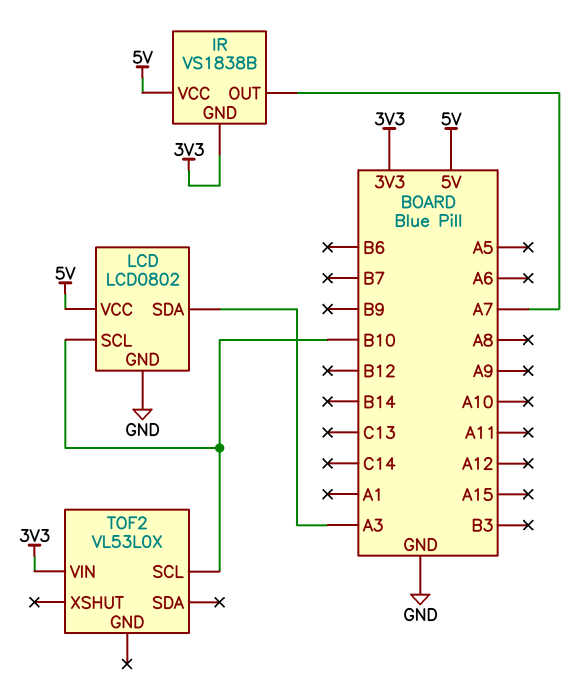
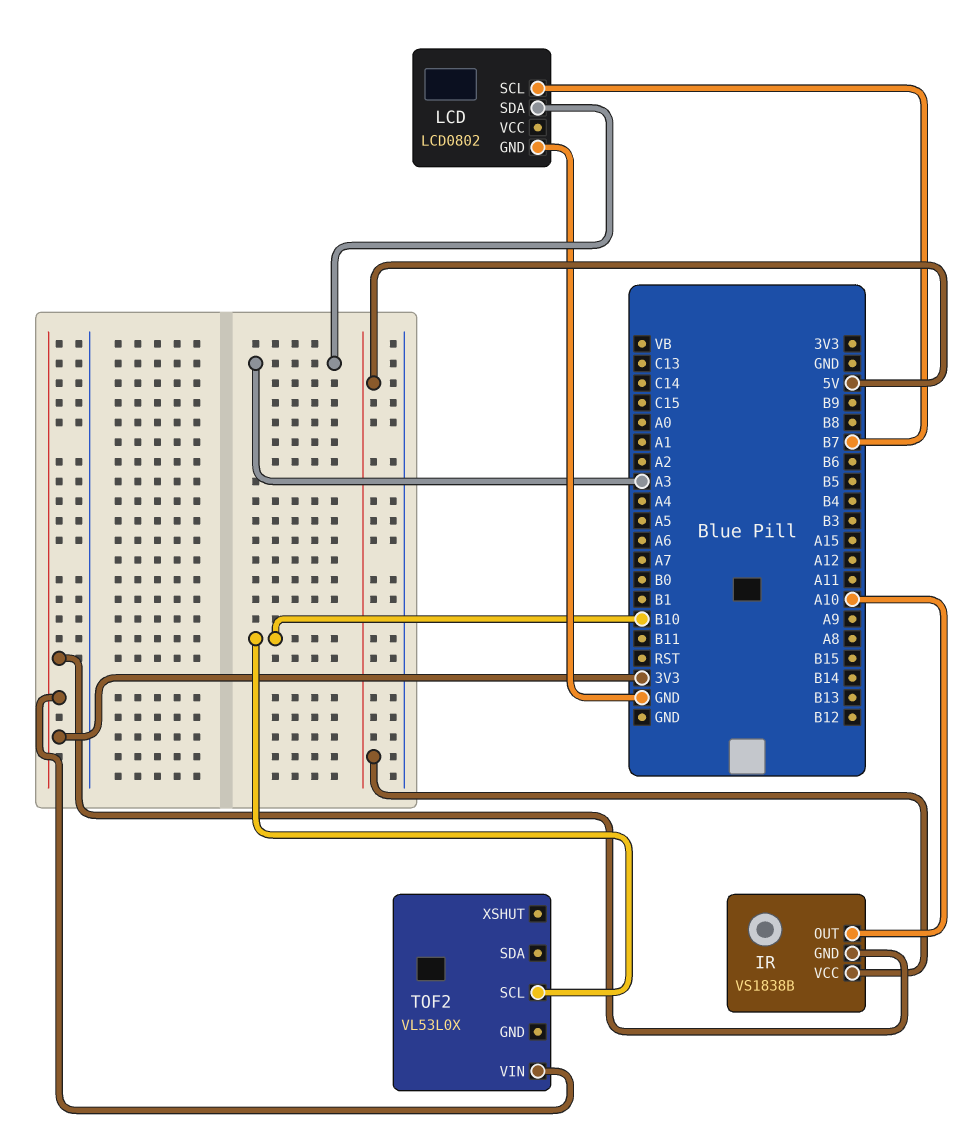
IR pin OUT: A7 -> A10
LCD pin SCL: B10 -> B7
LCD pin VCC: 5V -> none

